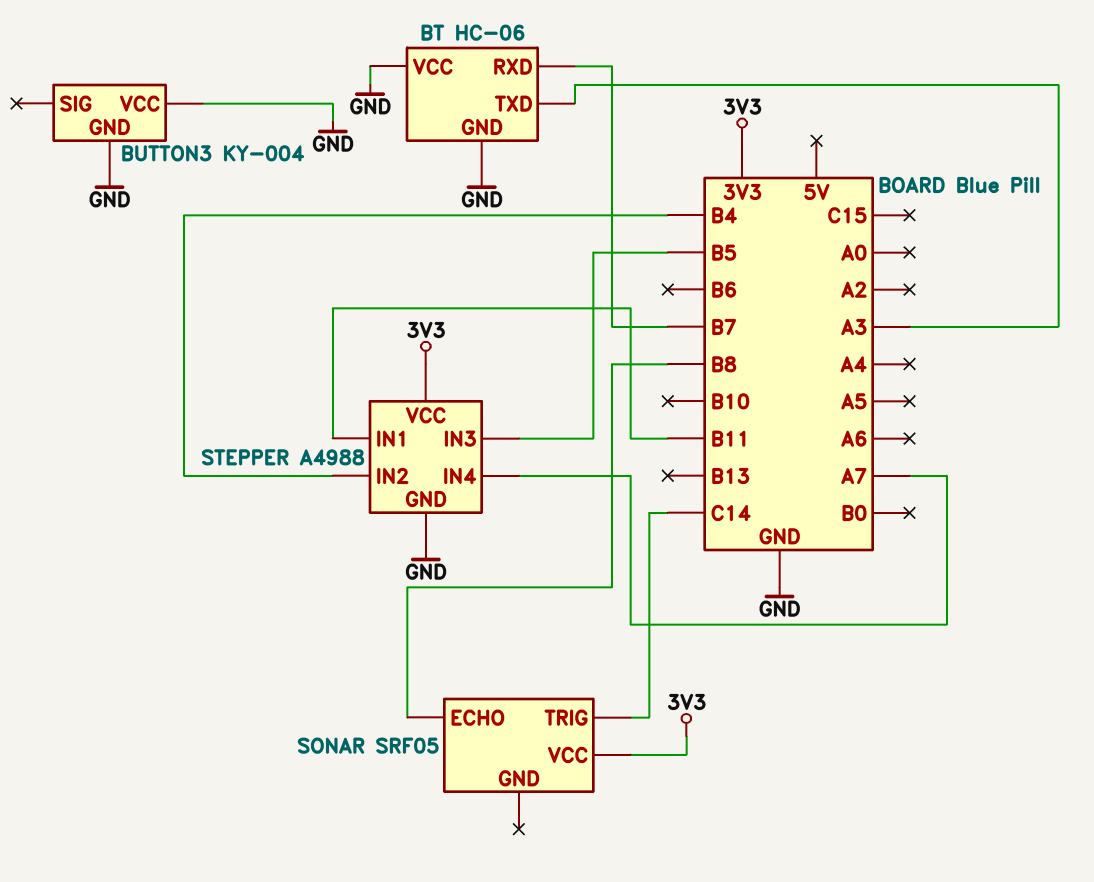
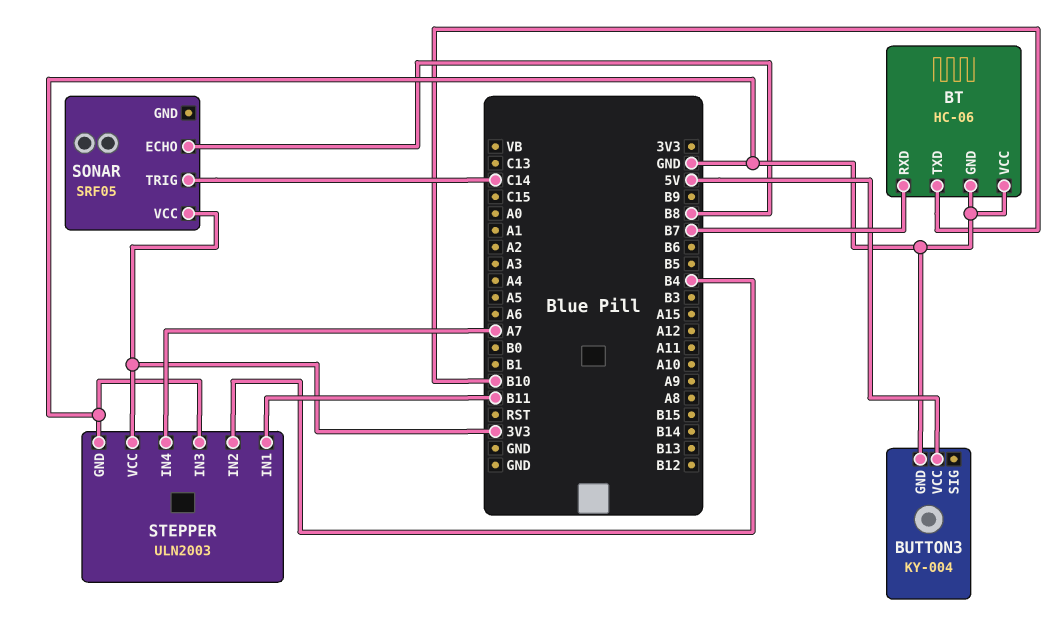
BT pin TXD: A3 -> B10
BUTTON3 pin VCC: GND -> 5V
STEPPER: A4988 -> ULN2003
STEPPER pin IN3: B5 -> GND

